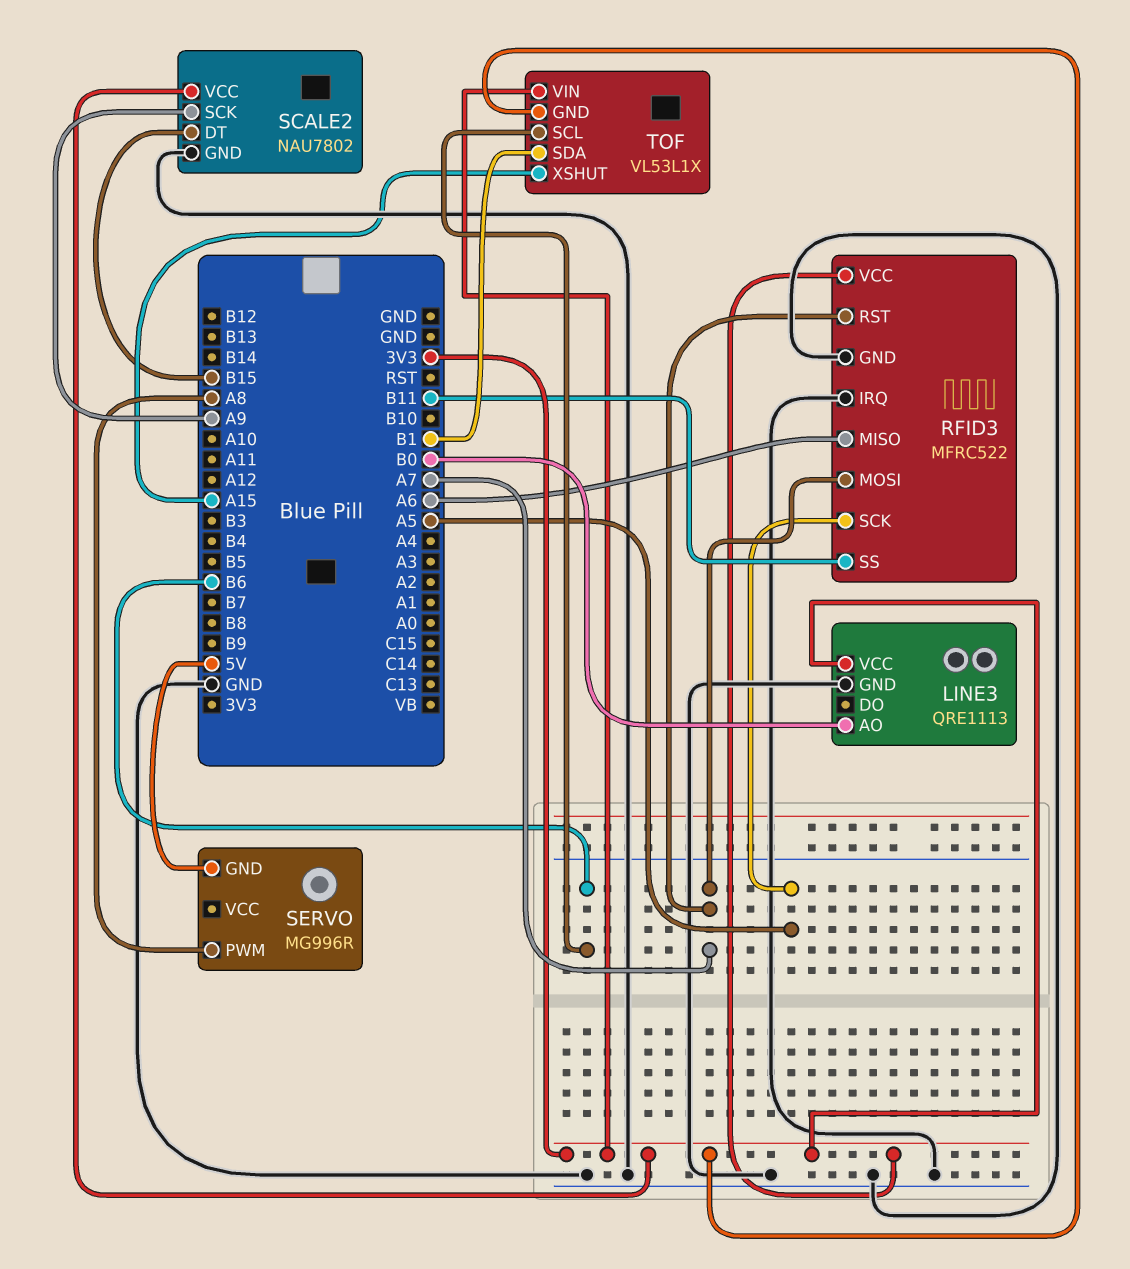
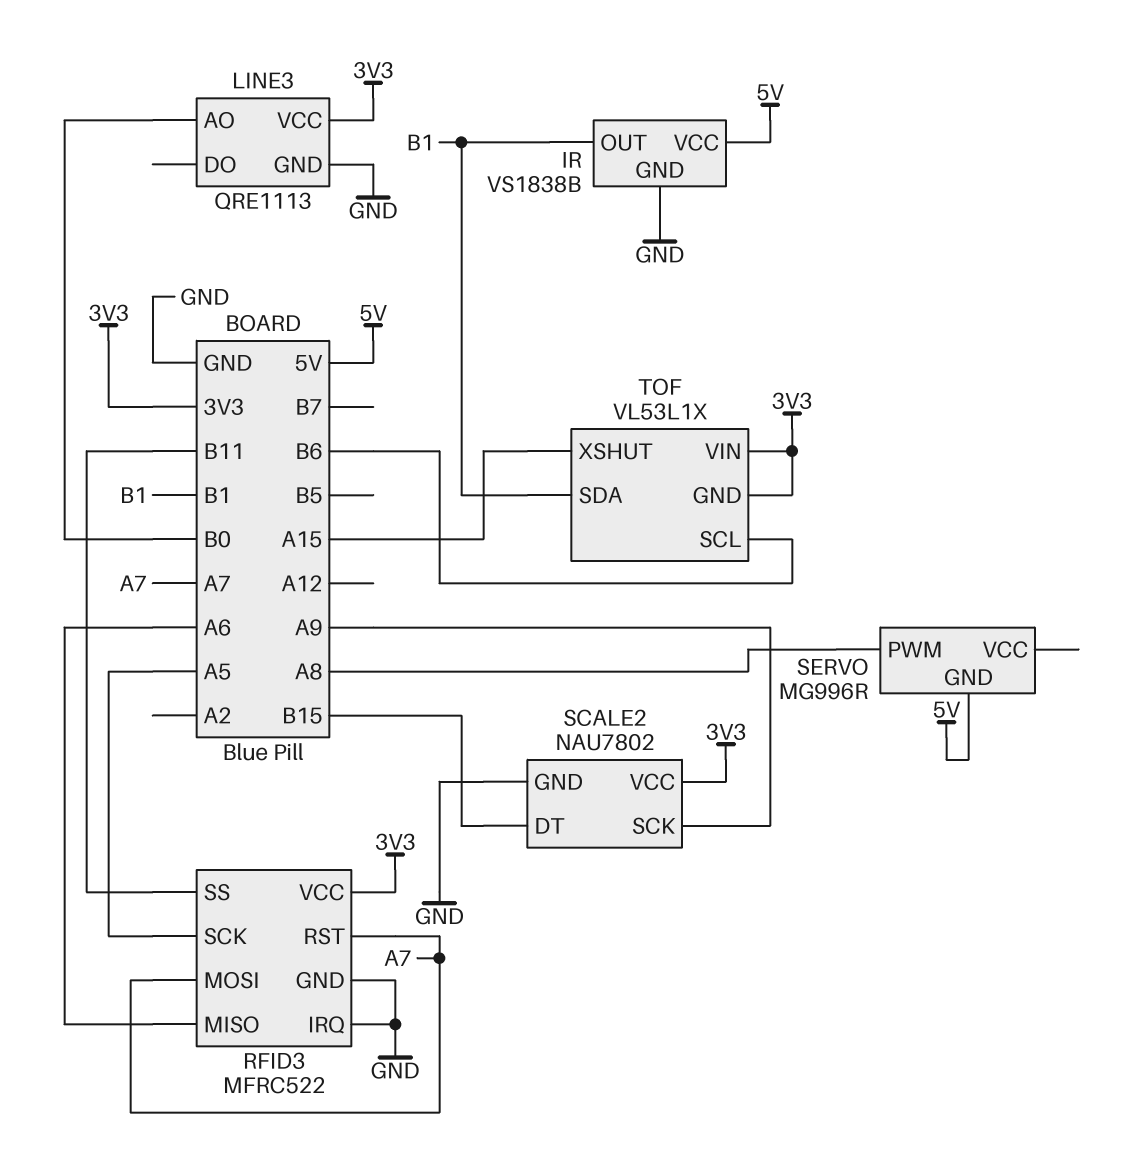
IR: none -> VS1838B
IR pin GND: none -> GND
IR pin OUT: none -> B1
IR pin VCC: none -> 5V

